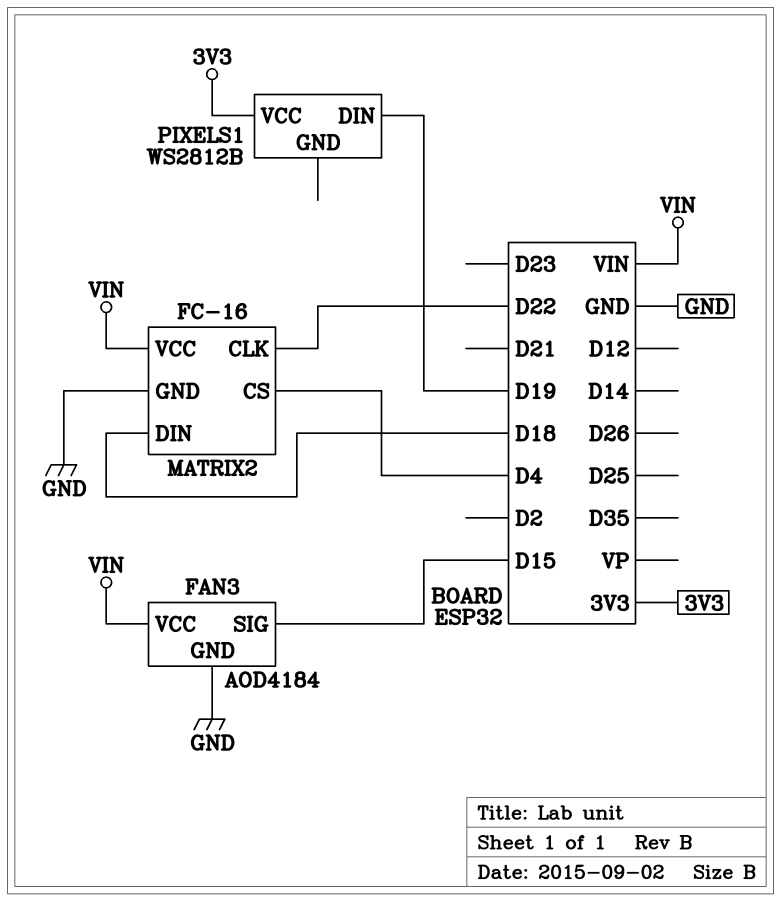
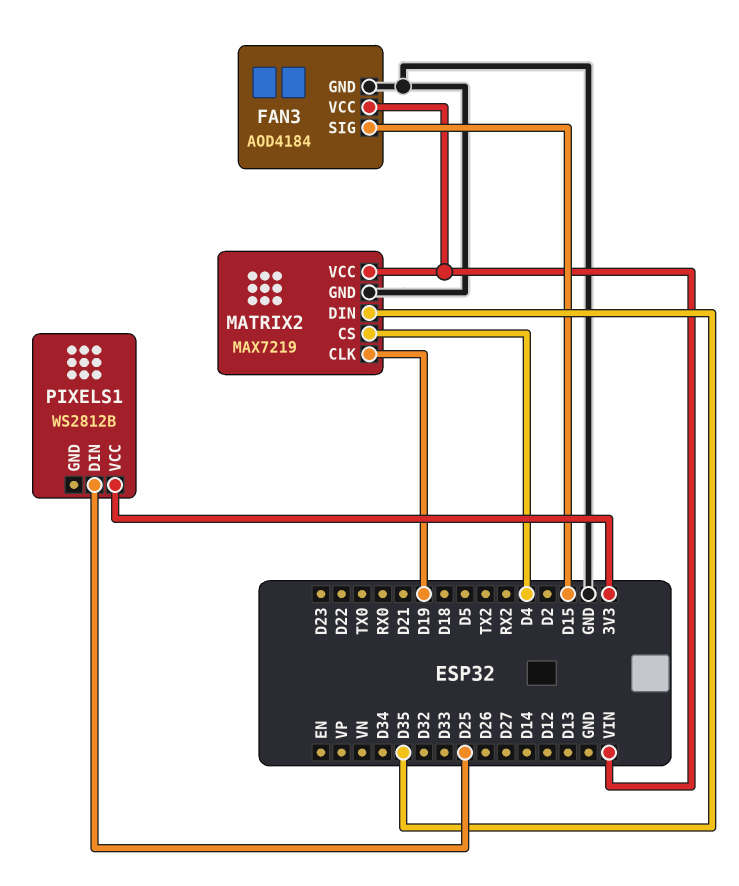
MATRIX2: FC-16 -> MAX7219
MATRIX2 pin CLK: D22 -> D19
MATRIX2 pin DIN: D18 -> D35
PIXELS1 pin DIN: D19 -> D25

